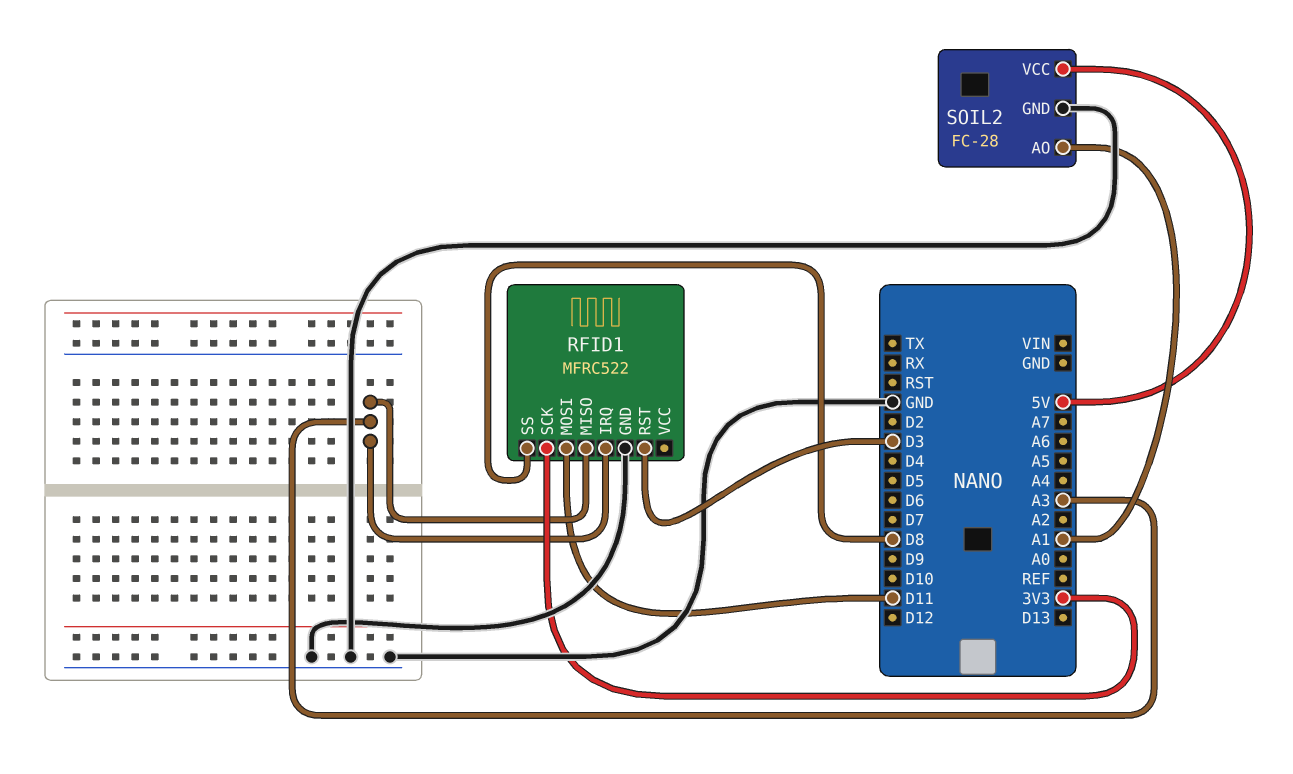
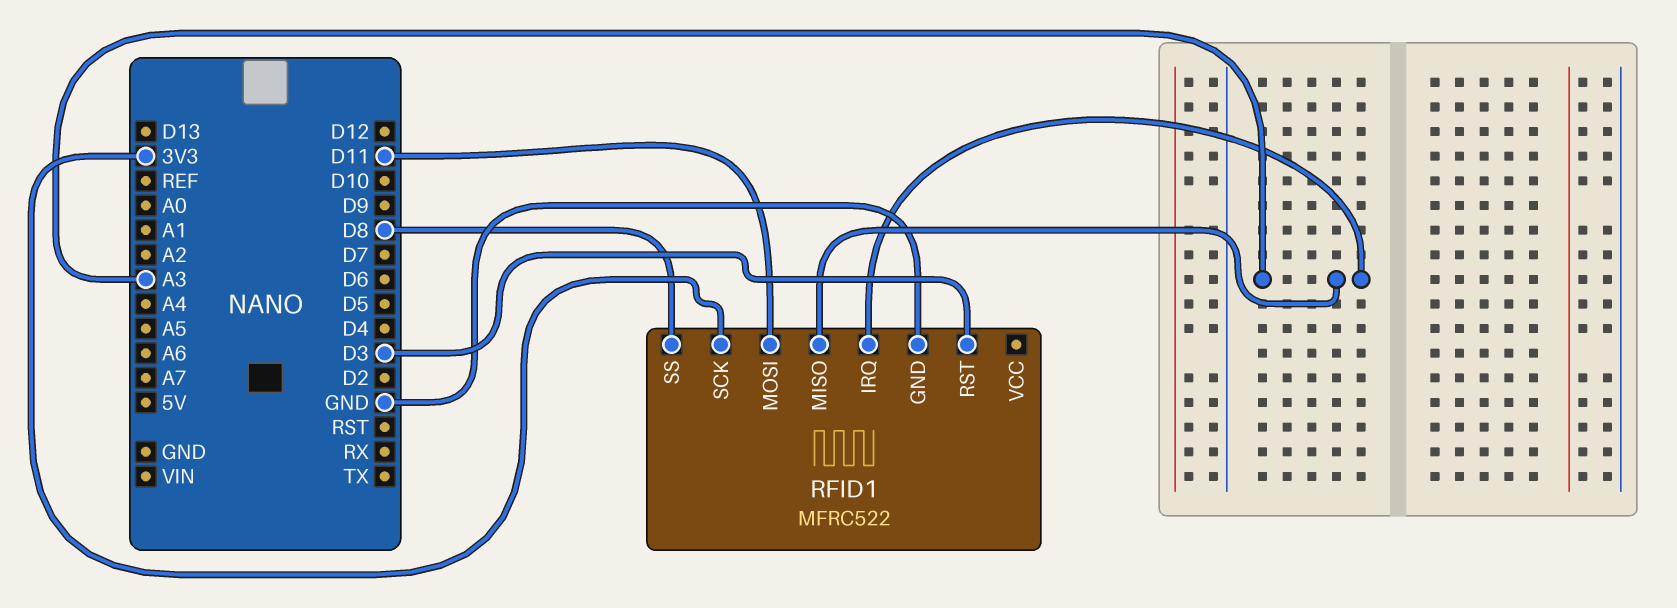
SOIL2: FC-28 -> none
SOIL2 pin AO: A1 -> none
SOIL2 pin GND: GND -> none
SOIL2 pin VCC: 5V -> none

